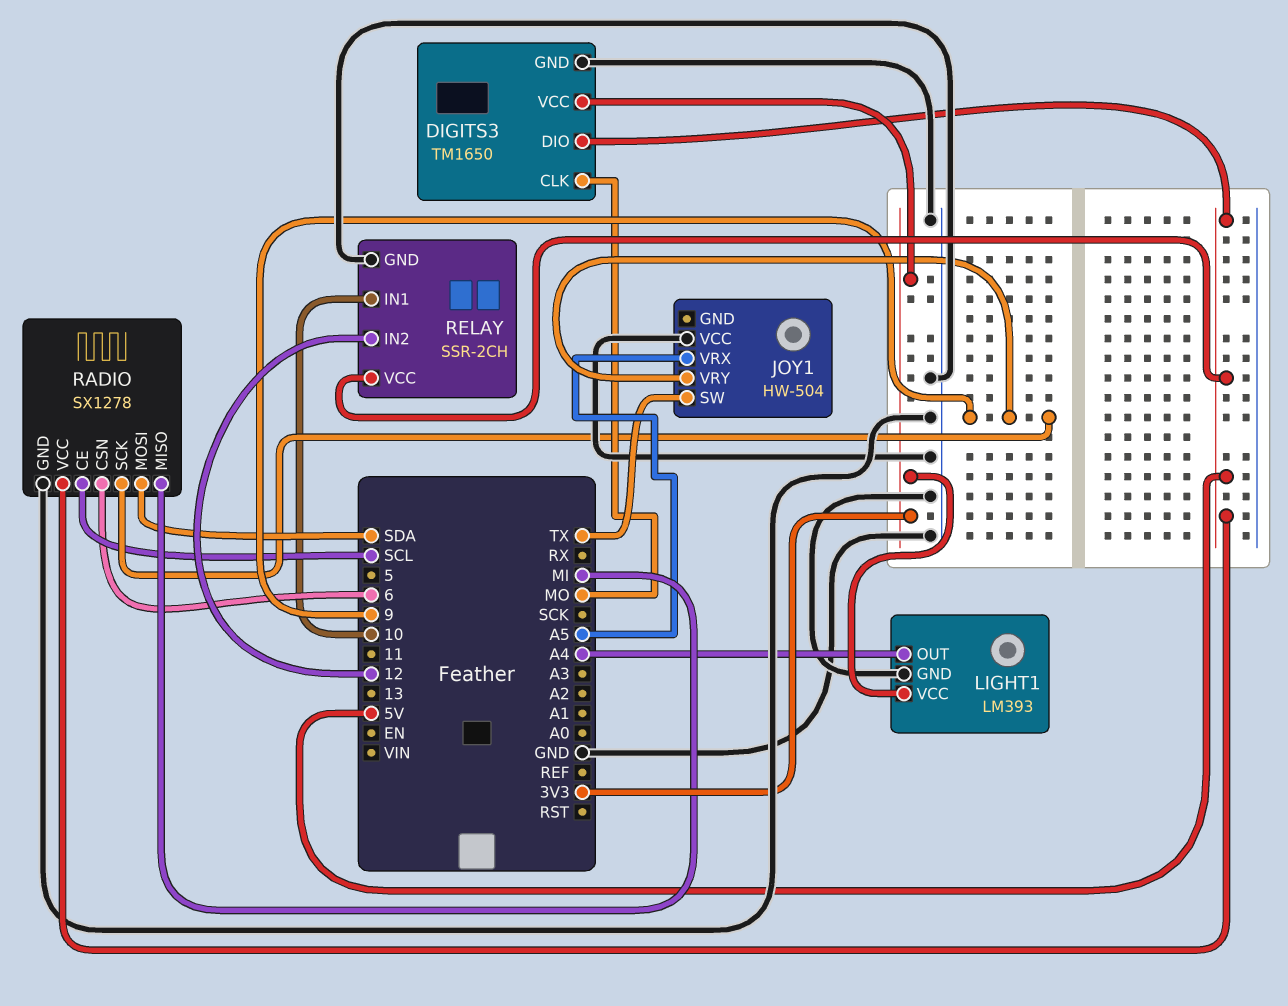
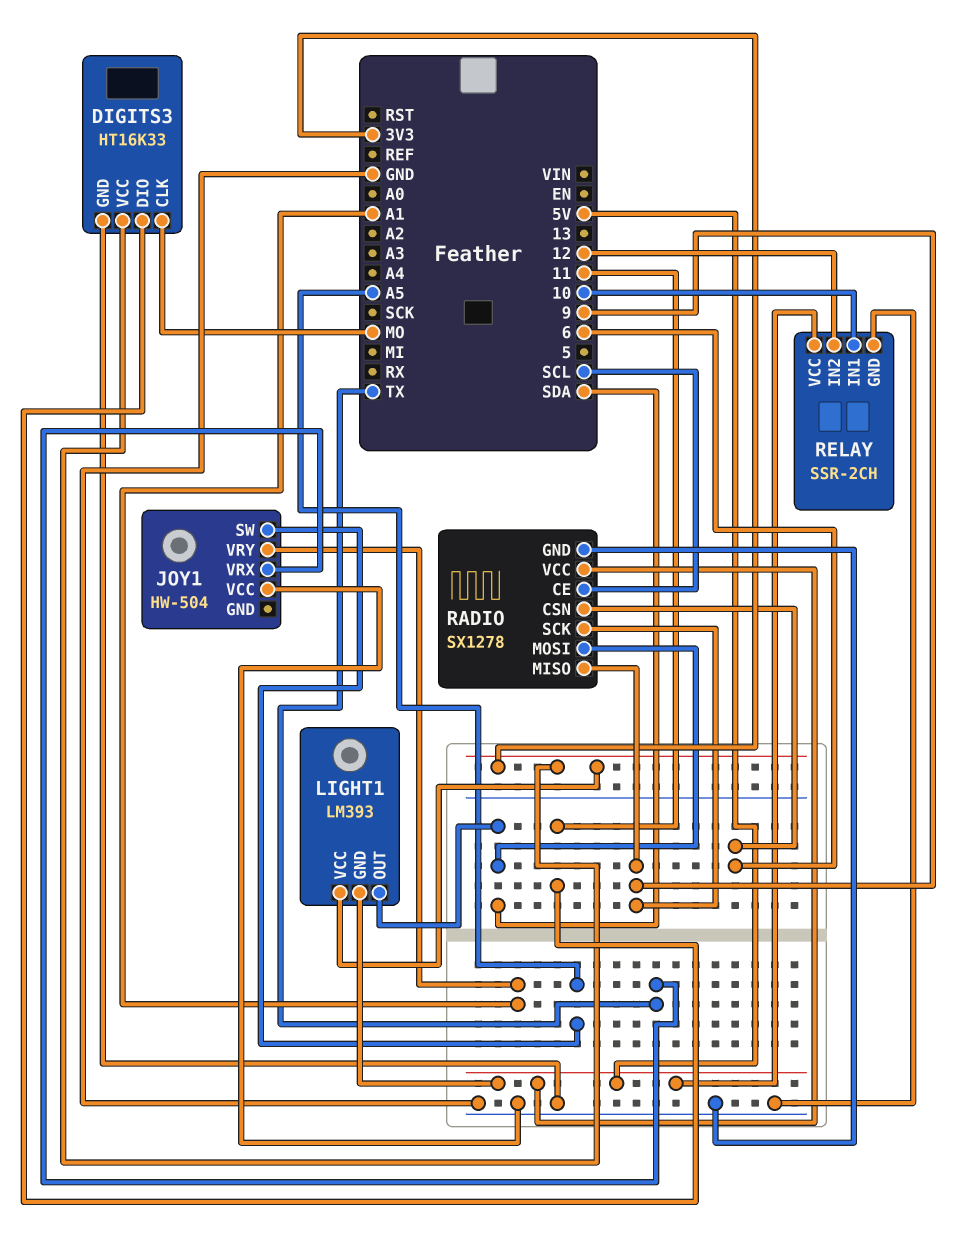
DIGITS3: TM1650 -> HT16K33
DIGITS3 pin DIO: 5V -> 11
JOY1 pin SW: TX -> A5
JOY1 pin VRX: A5 -> TX
JOY1 pin VRY: 9 -> A1
LIGHT1 pin GND: GND -> 5V
LIGHT1 pin OUT: A4 -> SDA
RADIO pin MISO: MI -> 9

